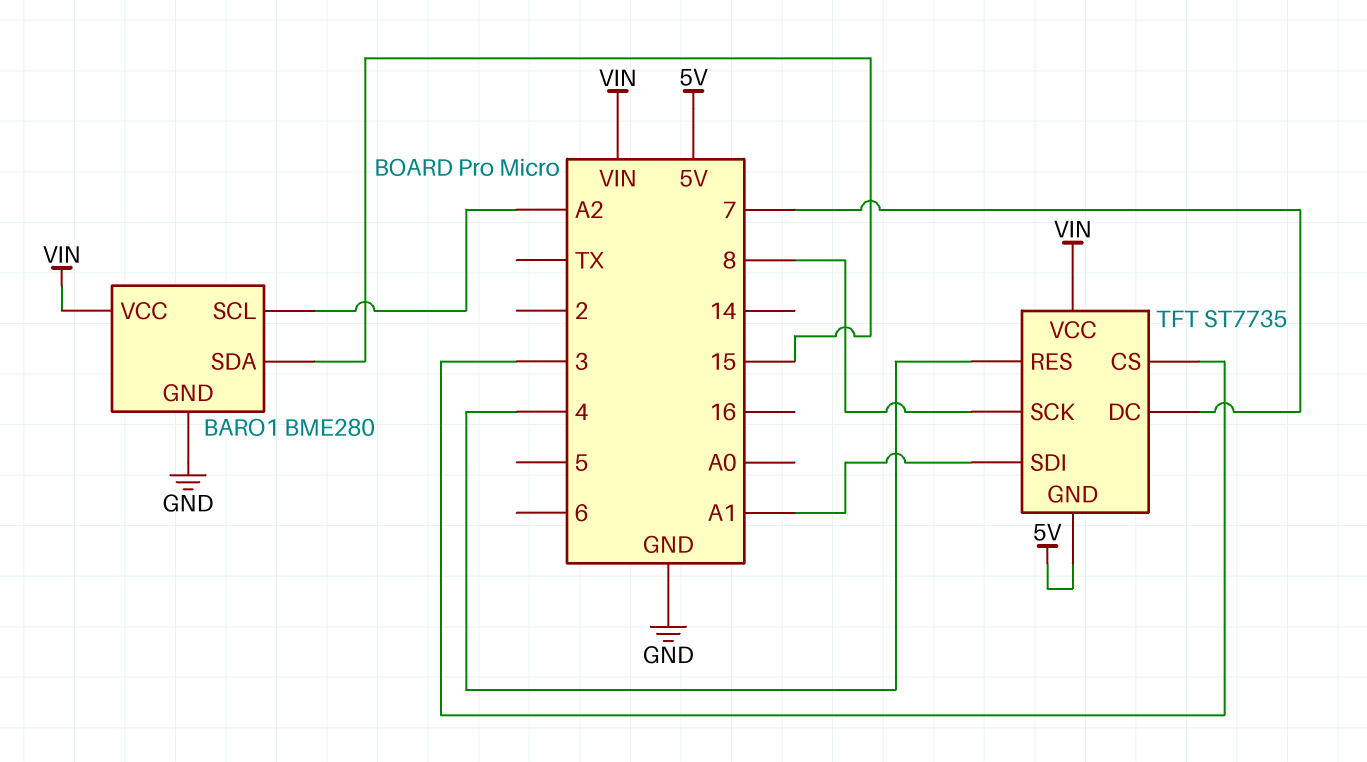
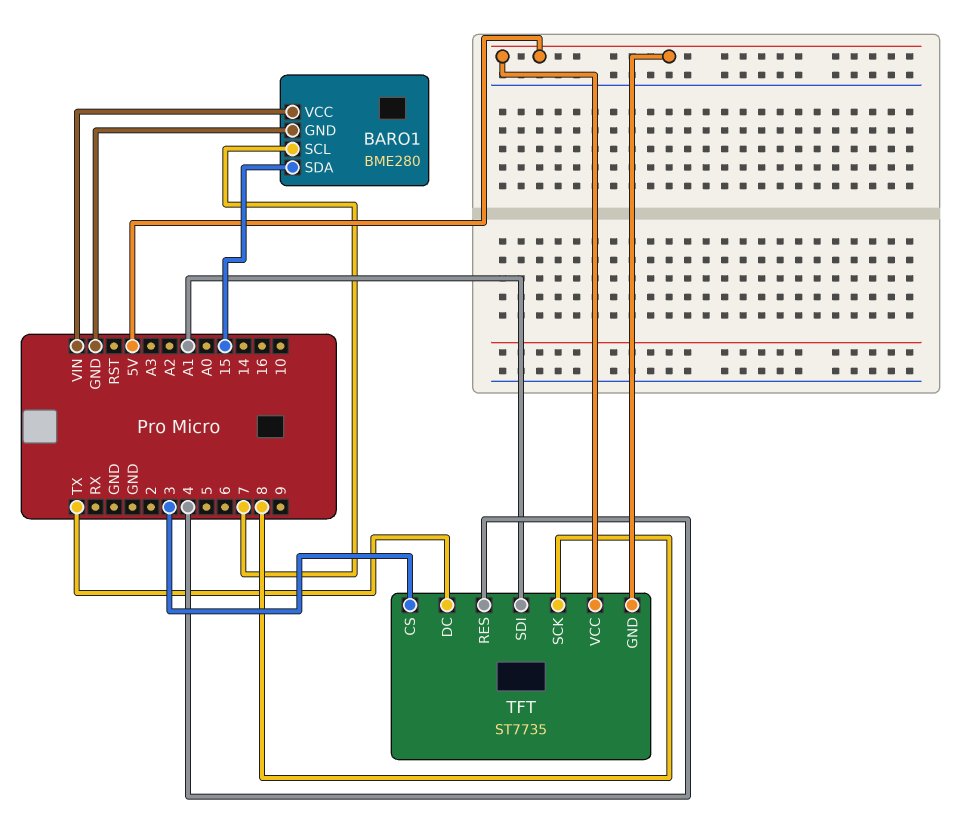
BARO1 pin SCL: A2 -> 7
TFT pin DC: 7 -> TX
TFT pin VCC: VIN -> 5V

